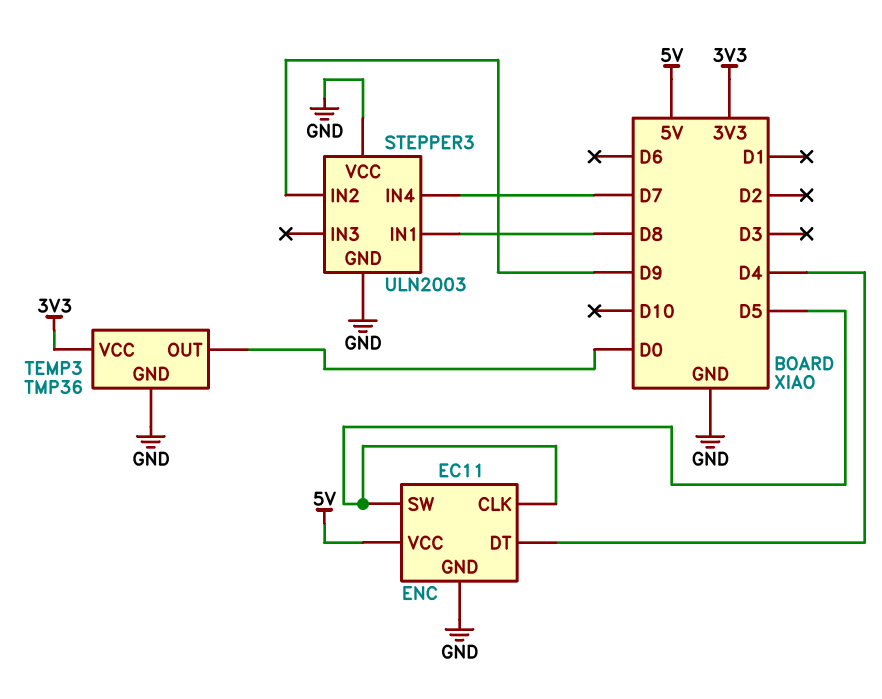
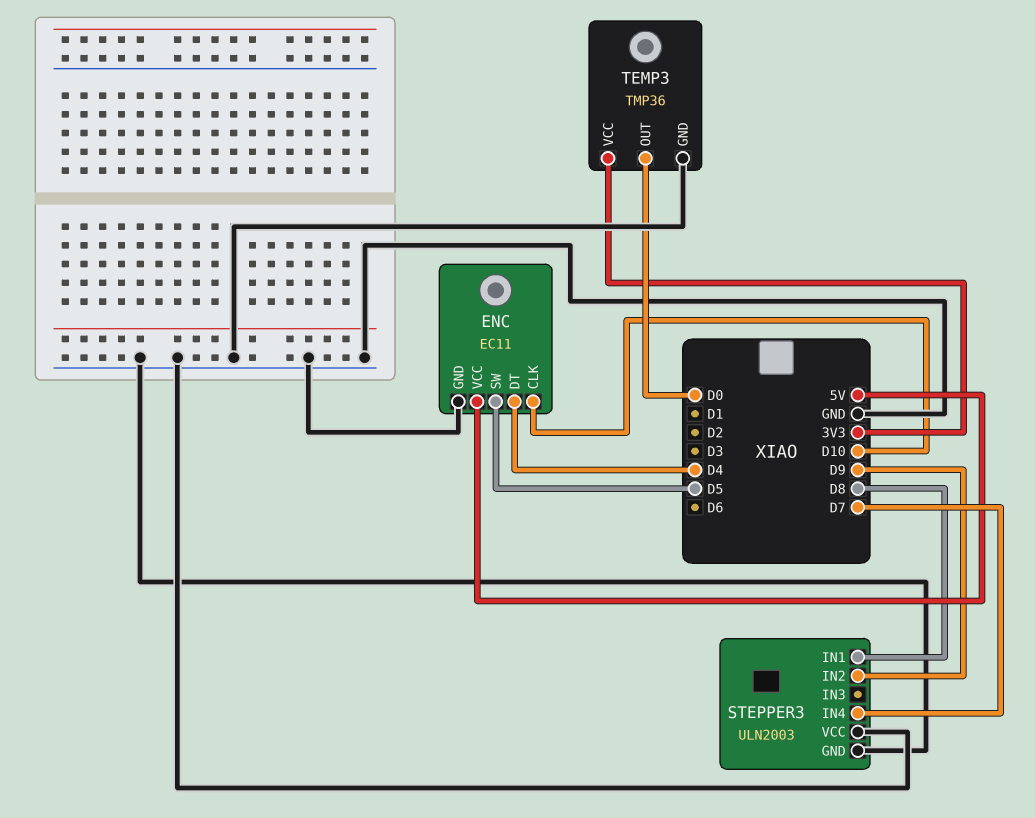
ENC pin CLK: D5 -> D10

